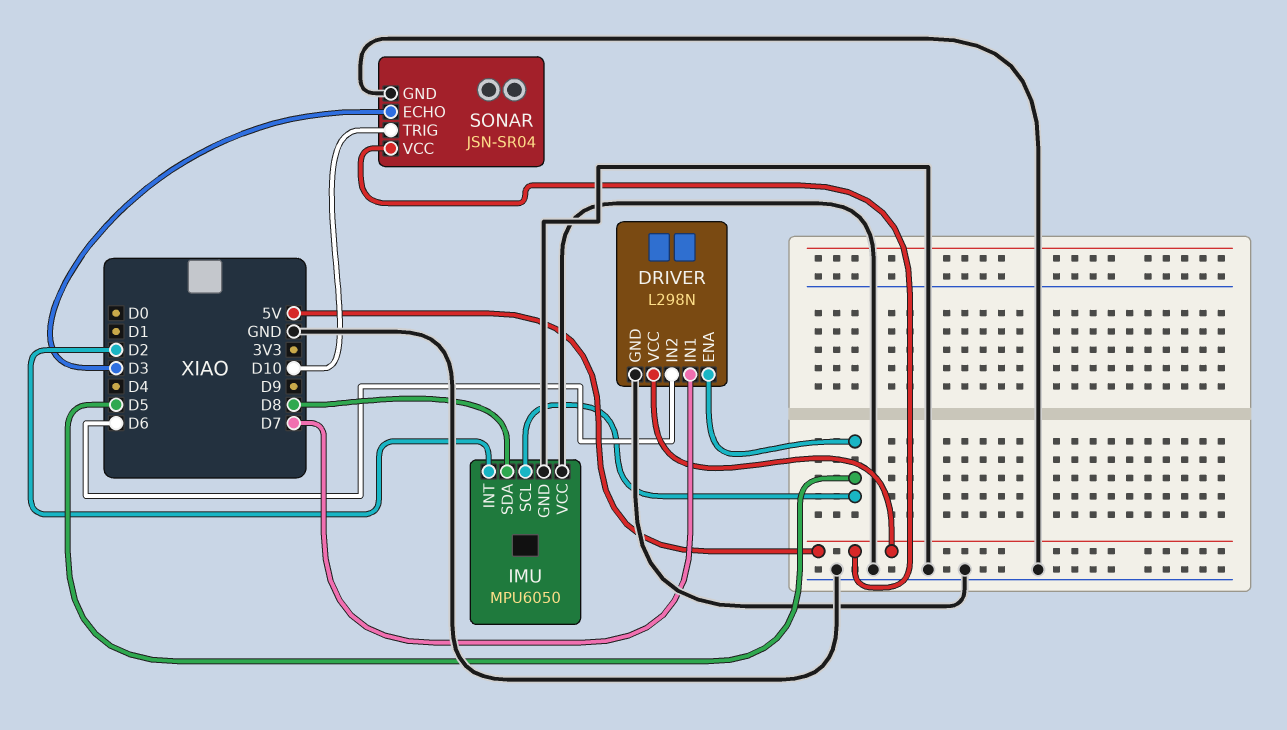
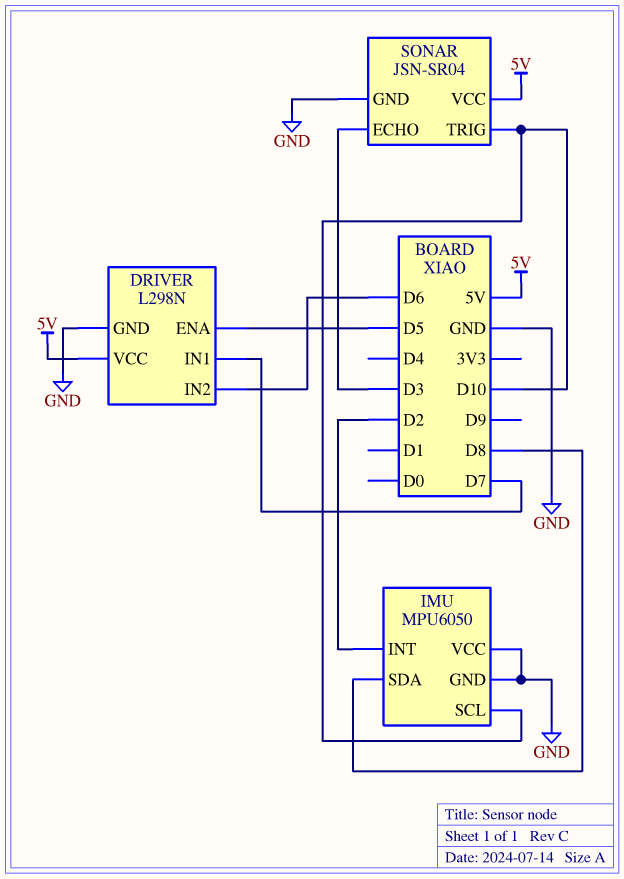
IMU pin SCL: D5 -> D10

